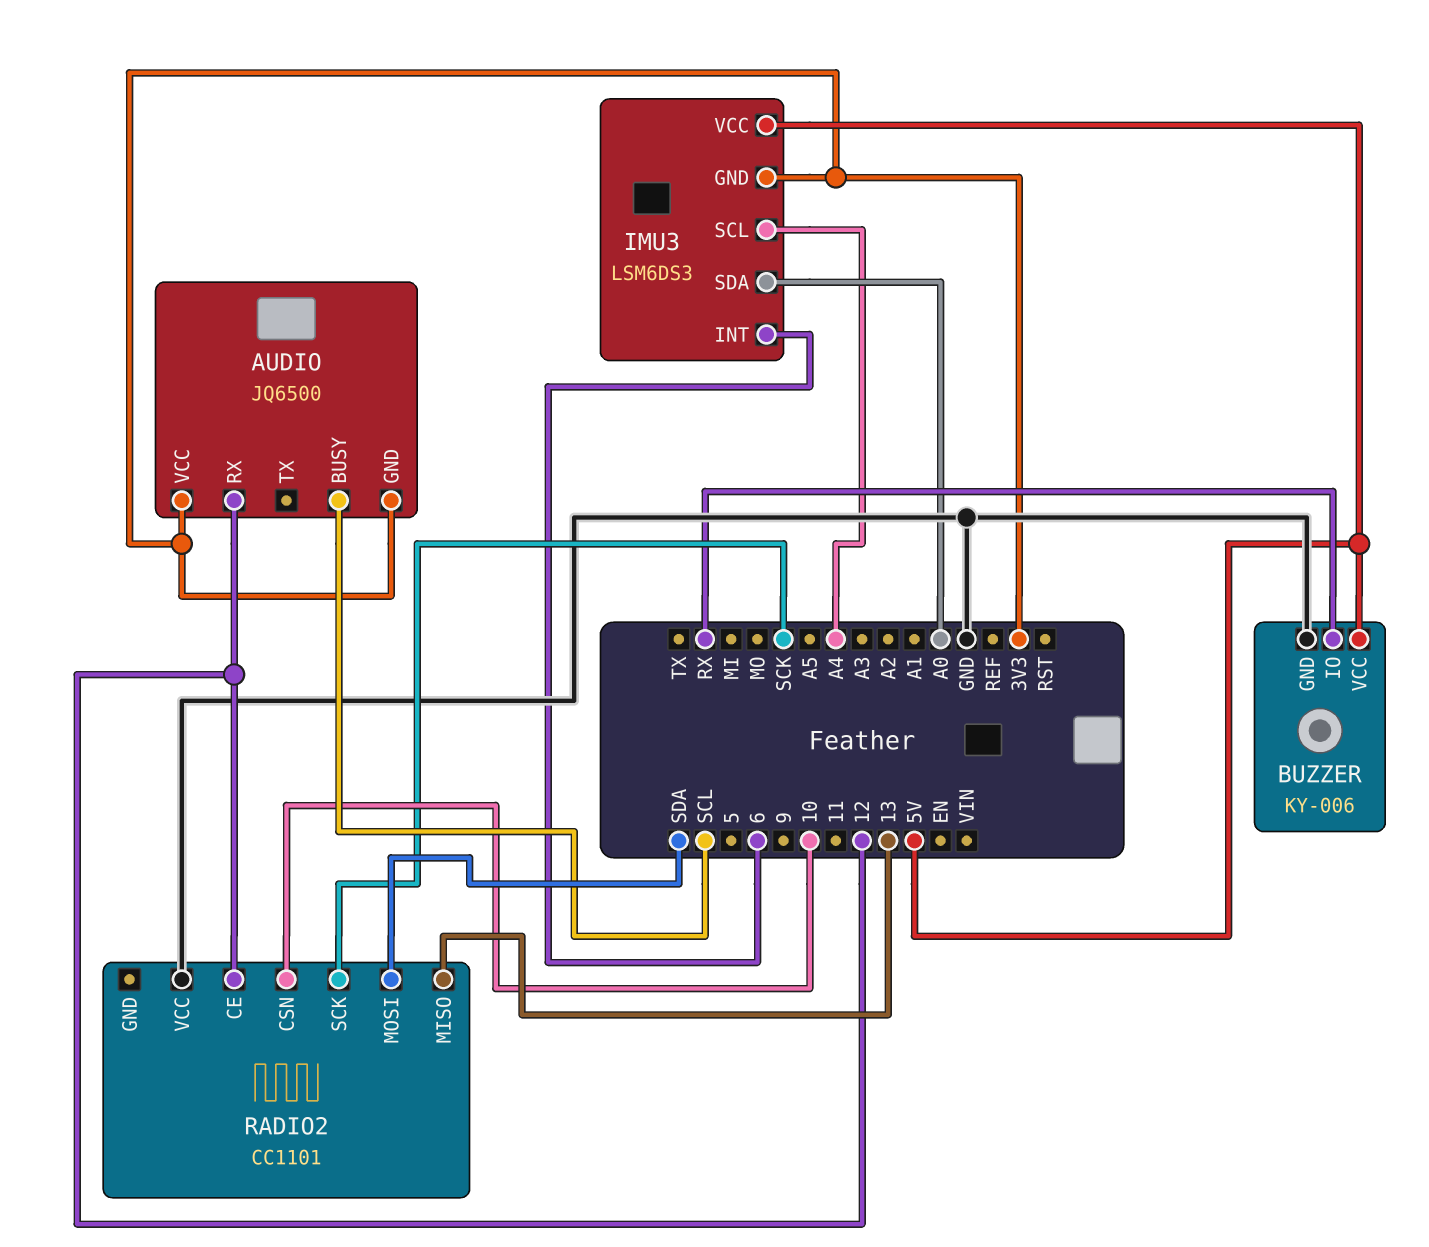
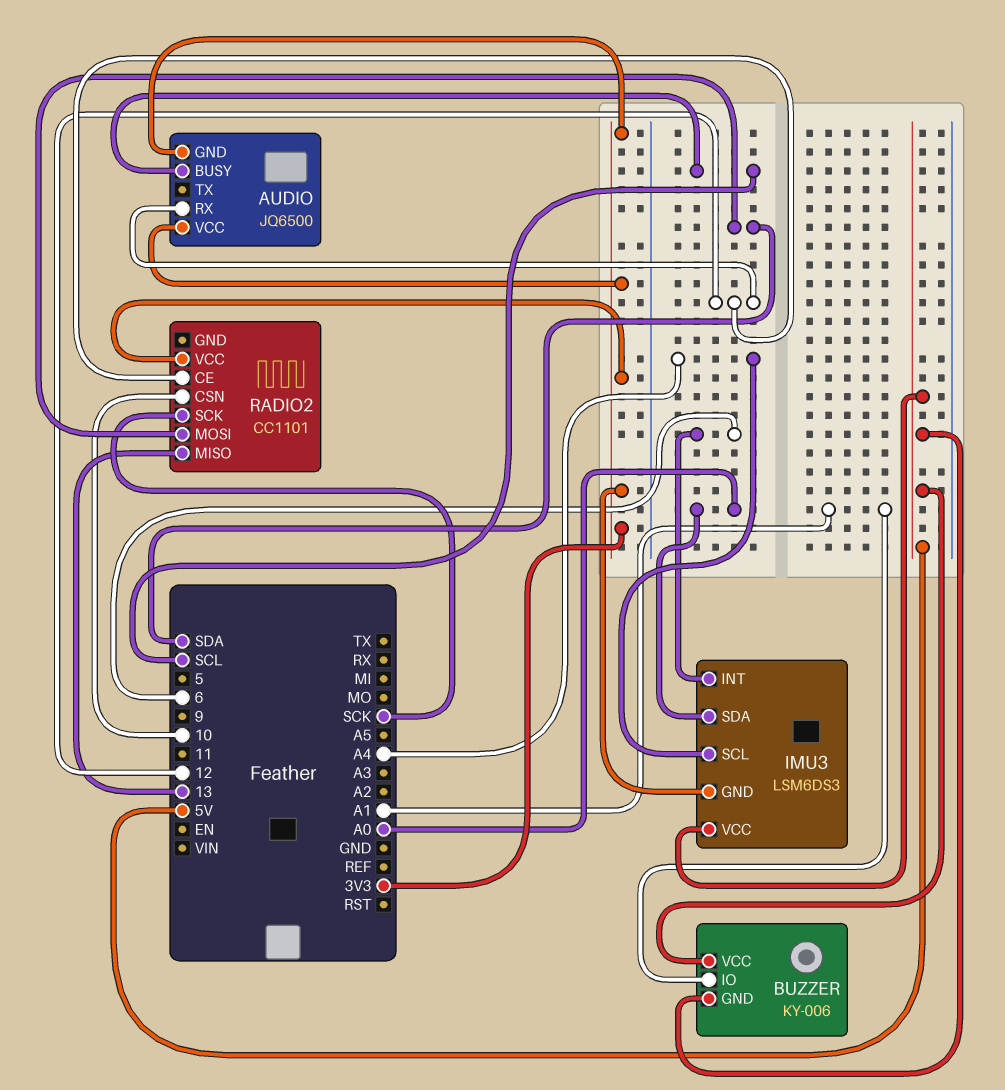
BUZZER pin GND: GND -> 5V
BUZZER pin IO: RX -> A1
RADIO2 pin VCC: GND -> 3V3

